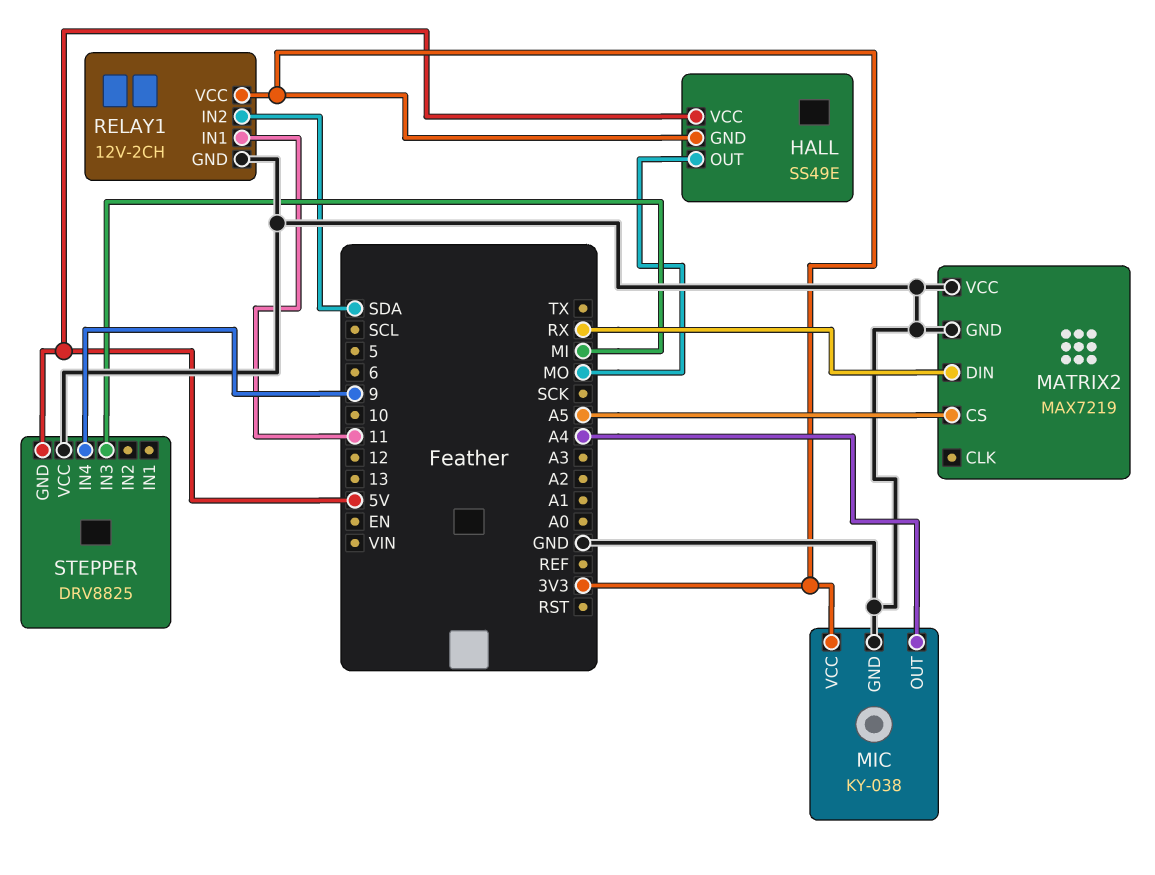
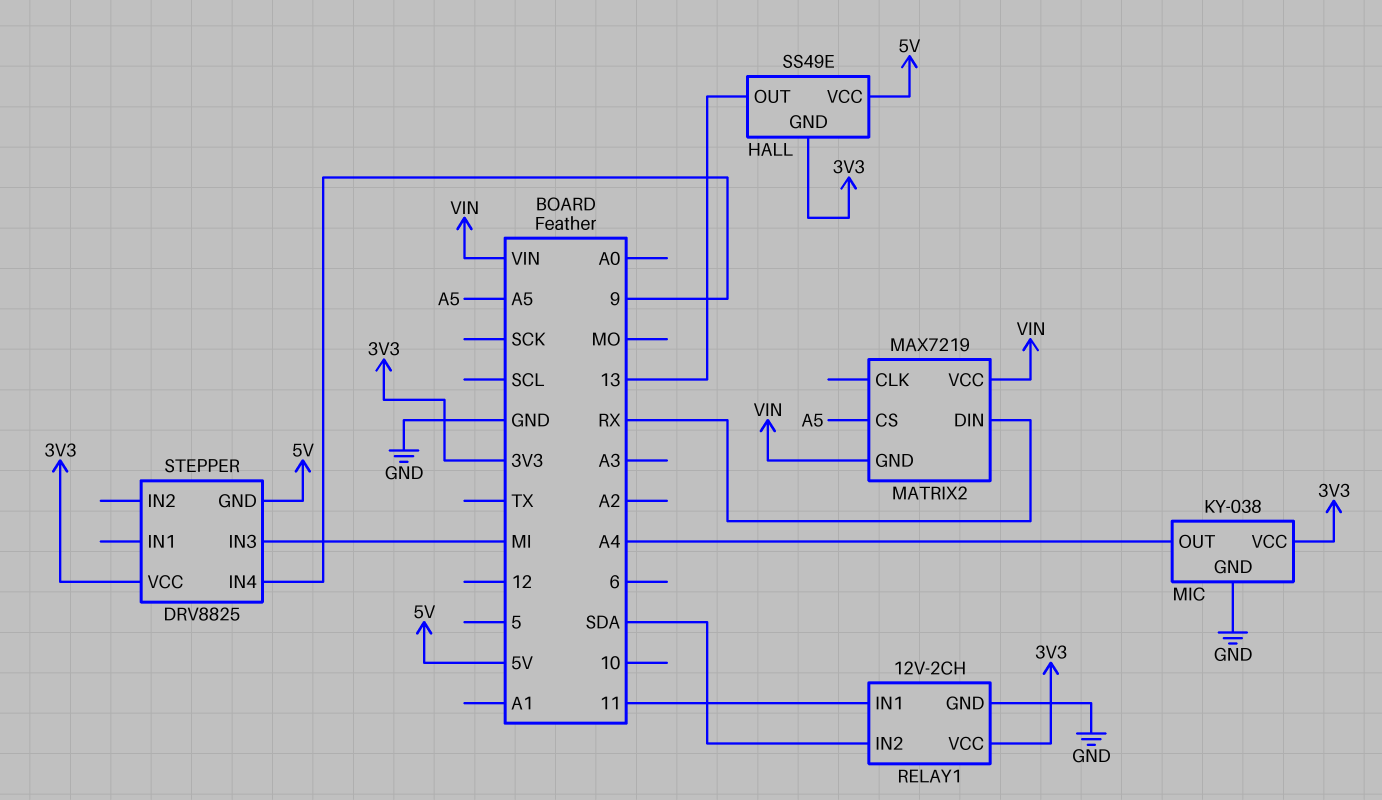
HALL pin OUT: MO -> 13
MATRIX2 pin GND: GND -> VIN
MATRIX2 pin VCC: GND -> VIN
STEPPER pin VCC: GND -> 3V3

